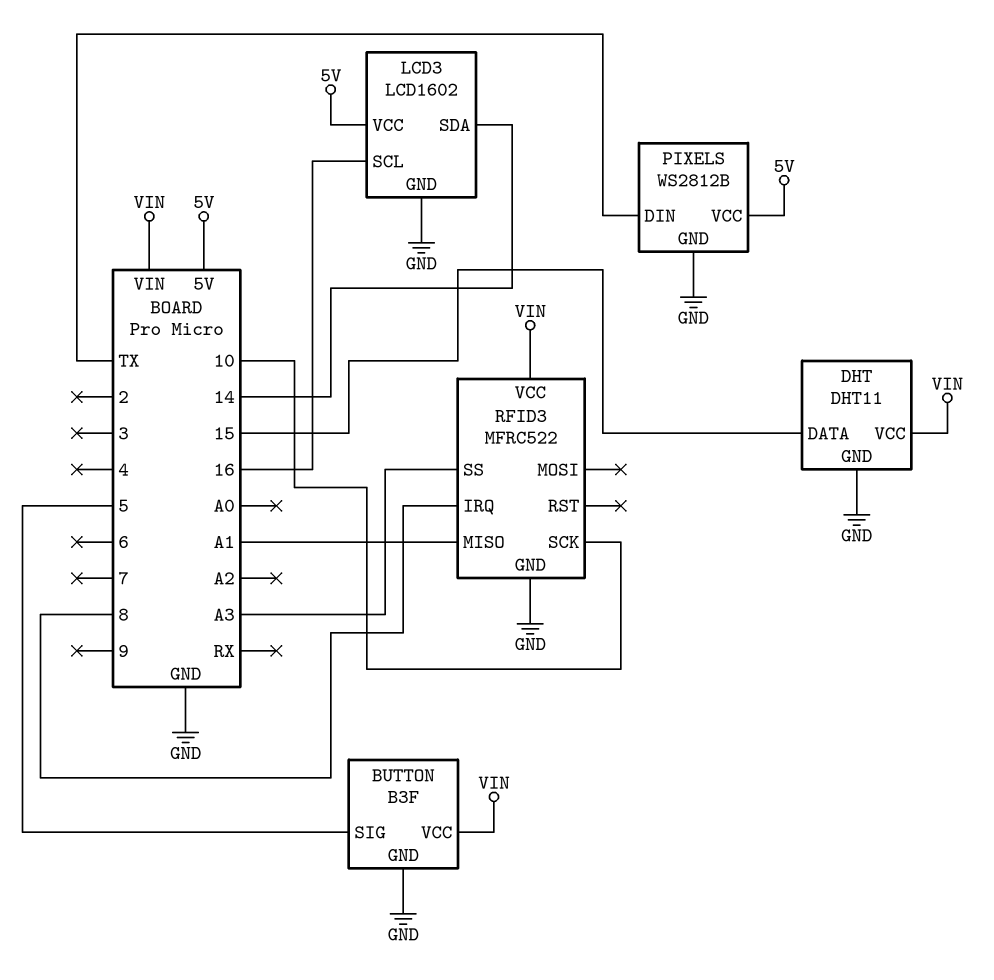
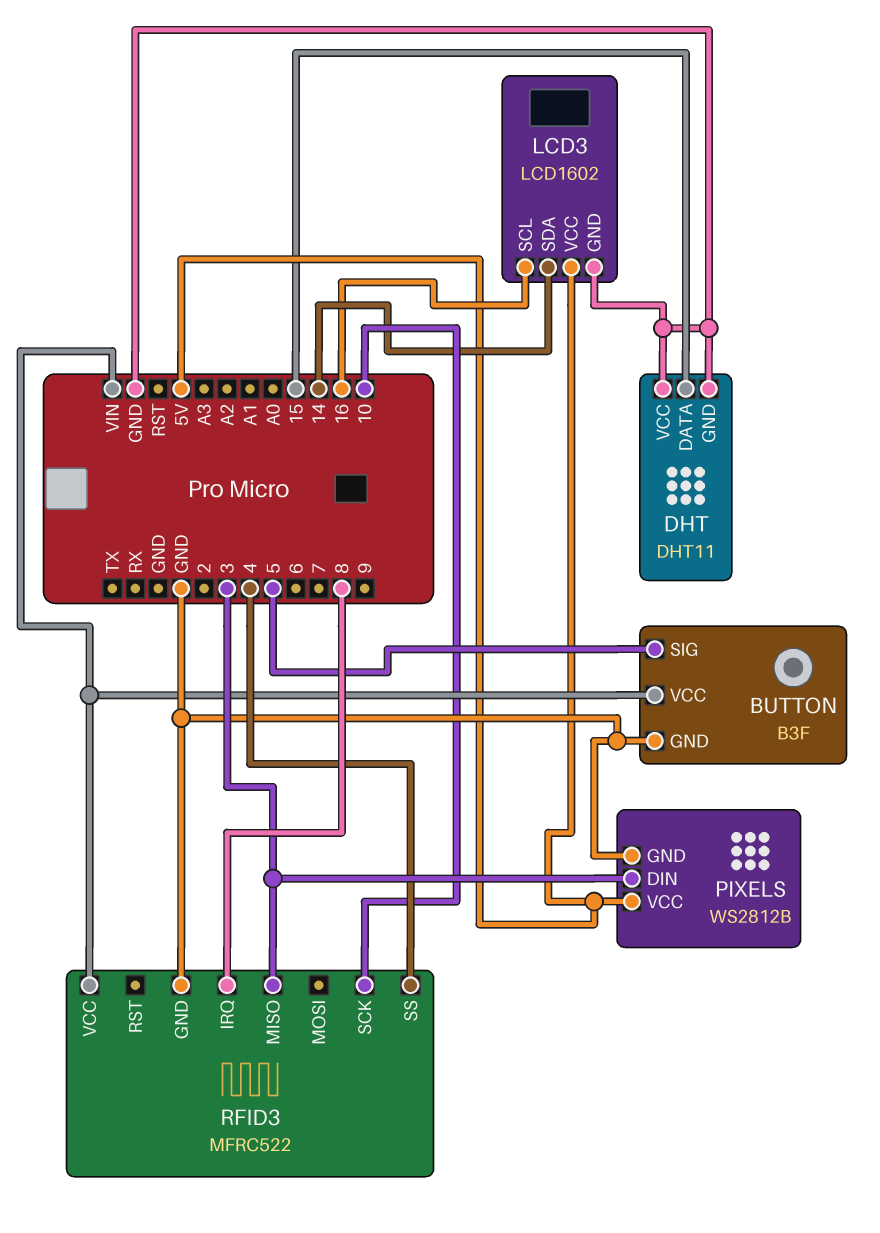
DHT pin VCC: VIN -> GND
PIXELS pin DIN: TX -> 3
RFID3 pin MISO: A1 -> 3
RFID3 pin SS: A3 -> 4

